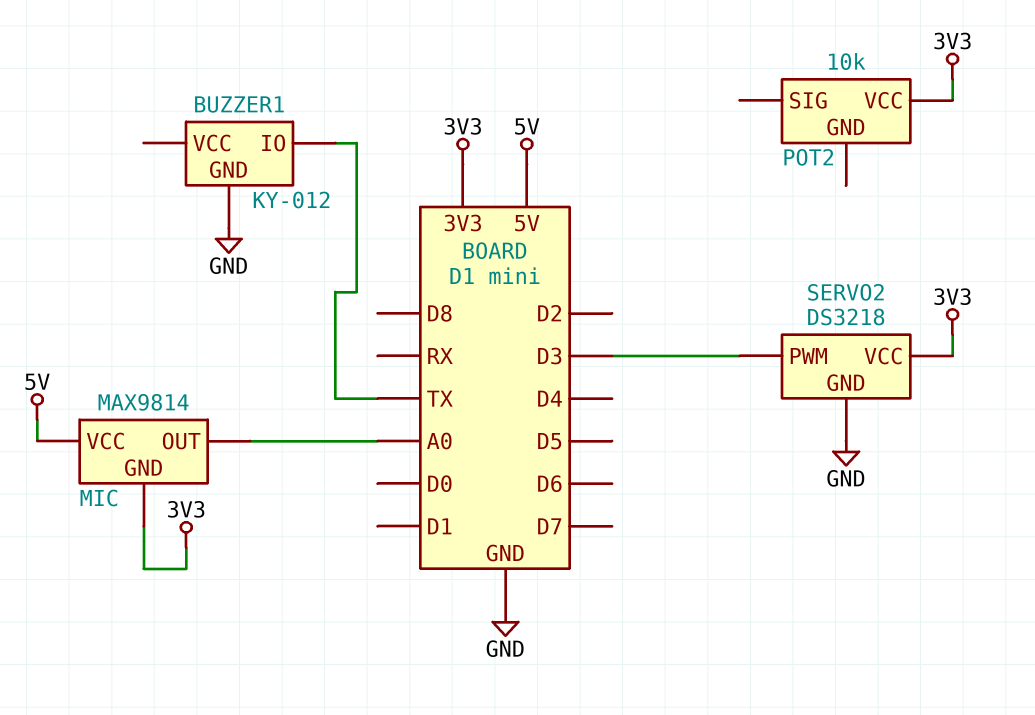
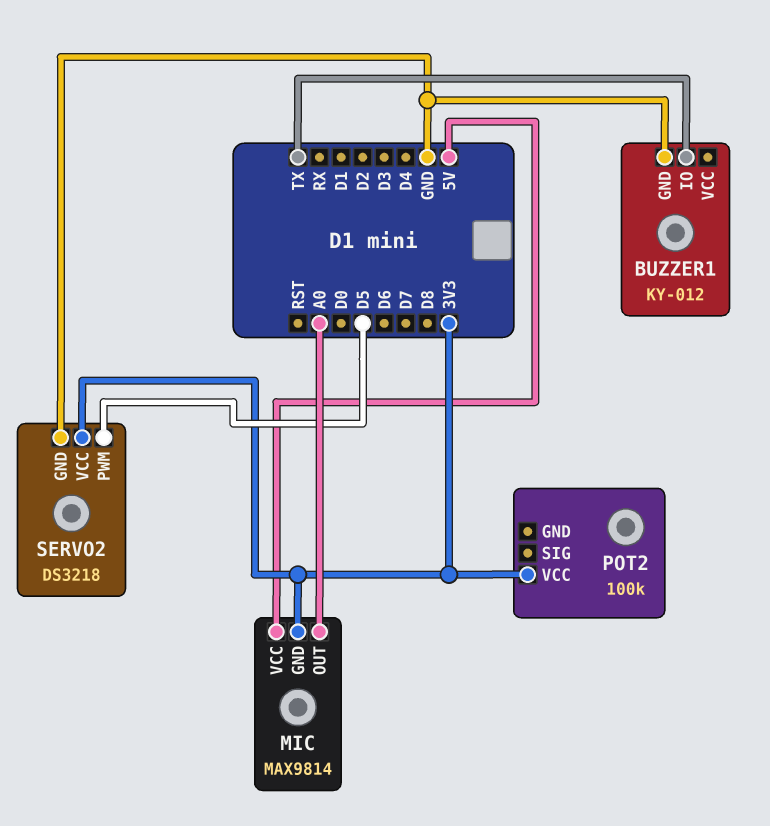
POT2: 10k -> 100k
SERVO2 pin PWM: D3 -> D5

